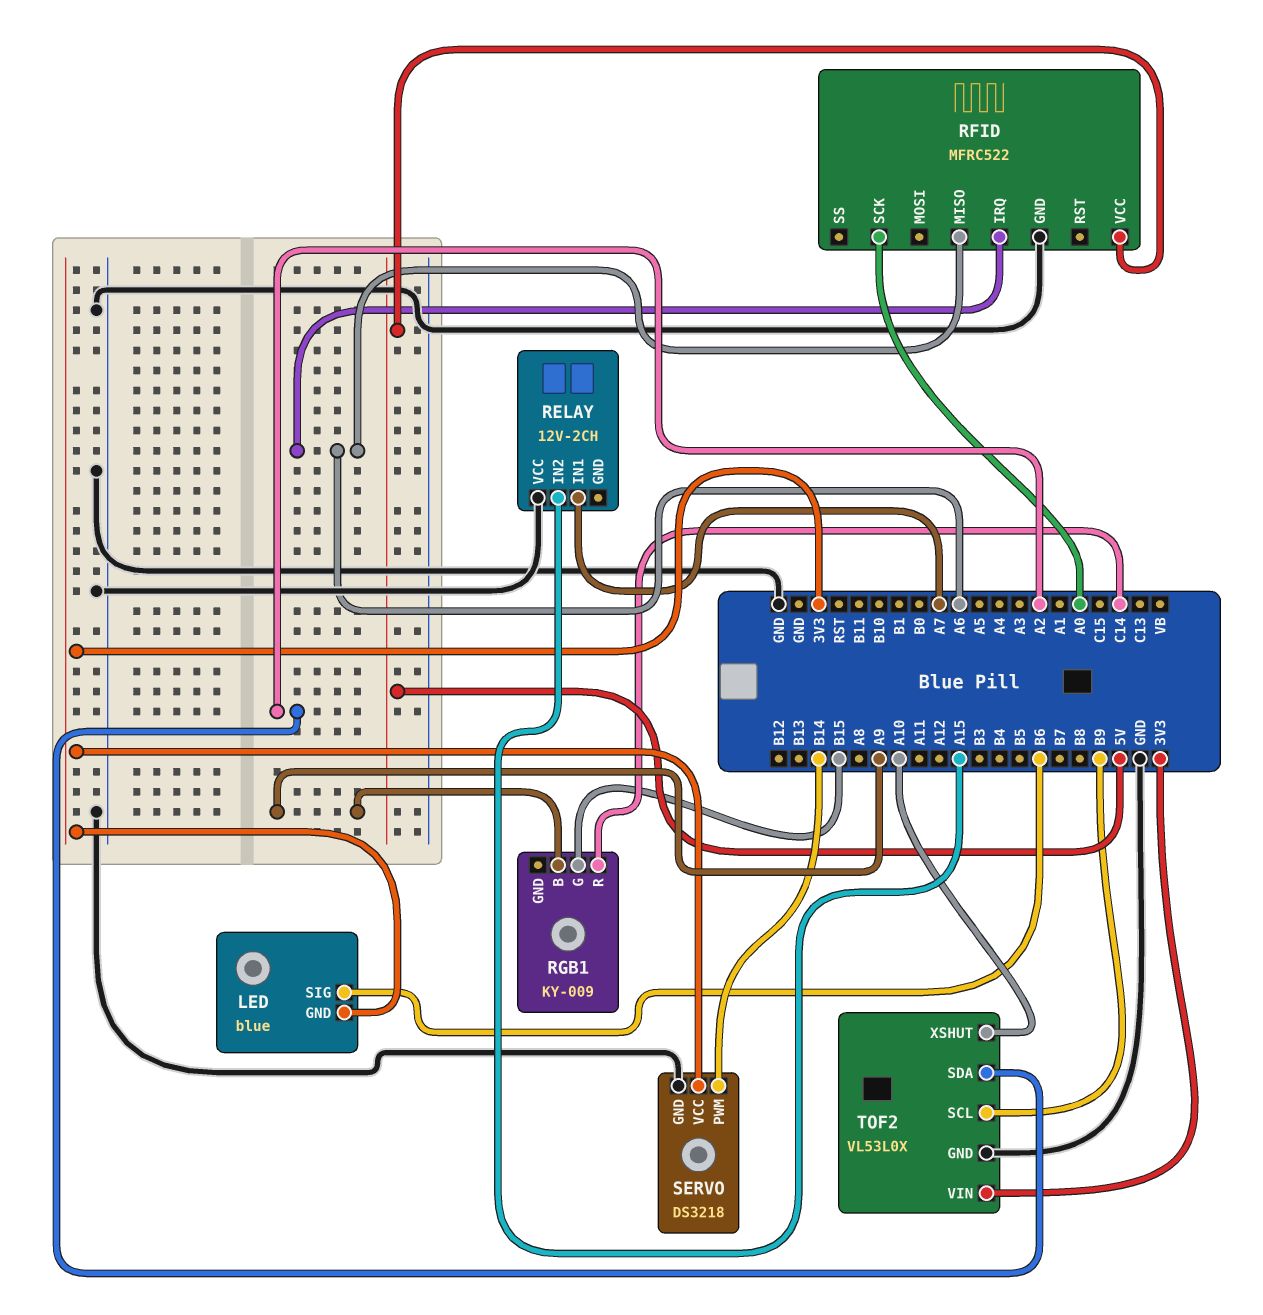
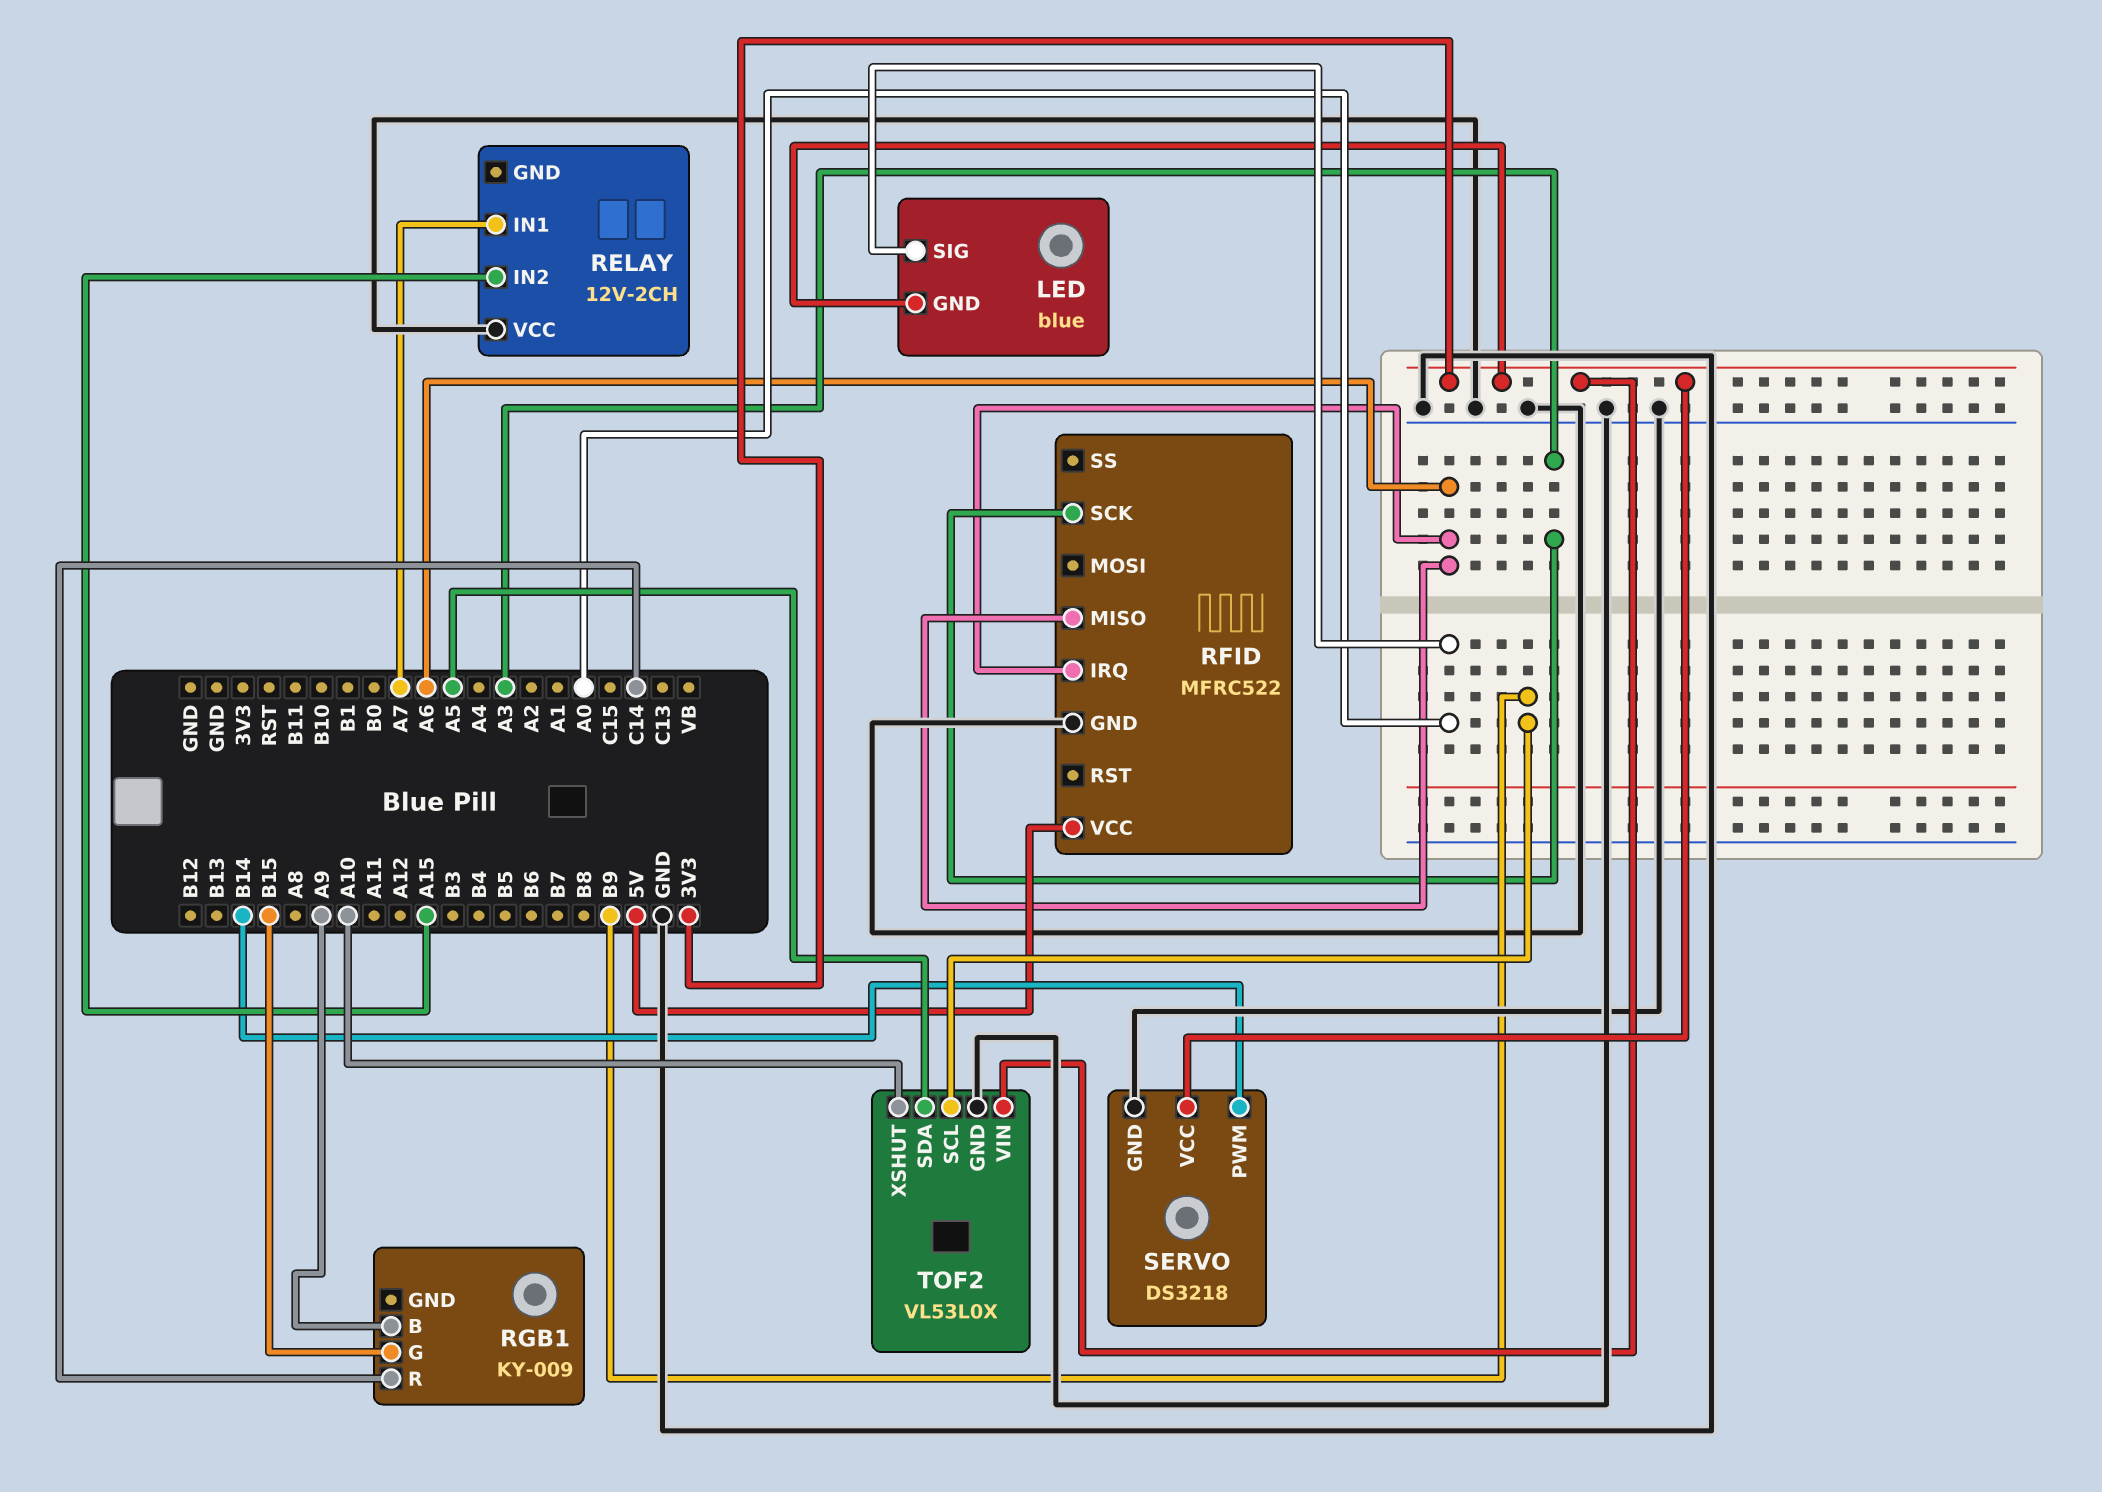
LED pin SIG: B6 -> A0
RFID pin SCK: A0 -> A3
TOF2 pin SDA: A2 -> A5

